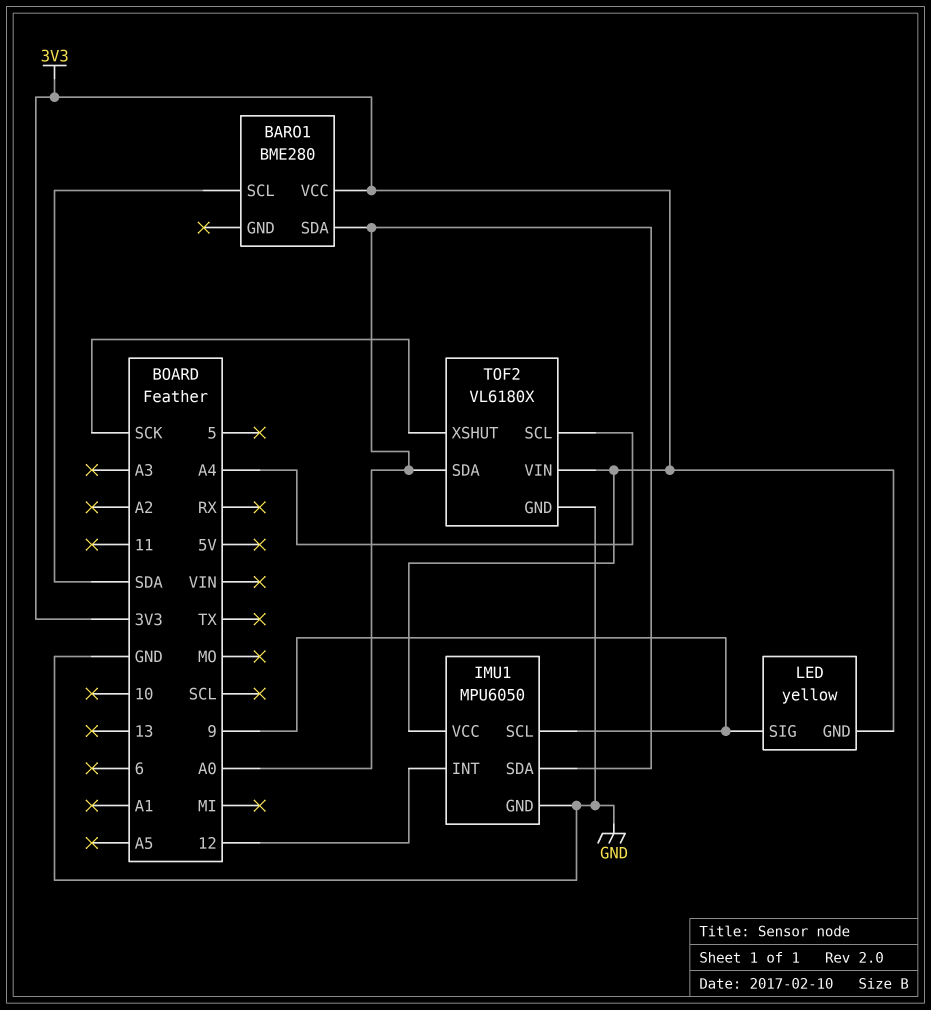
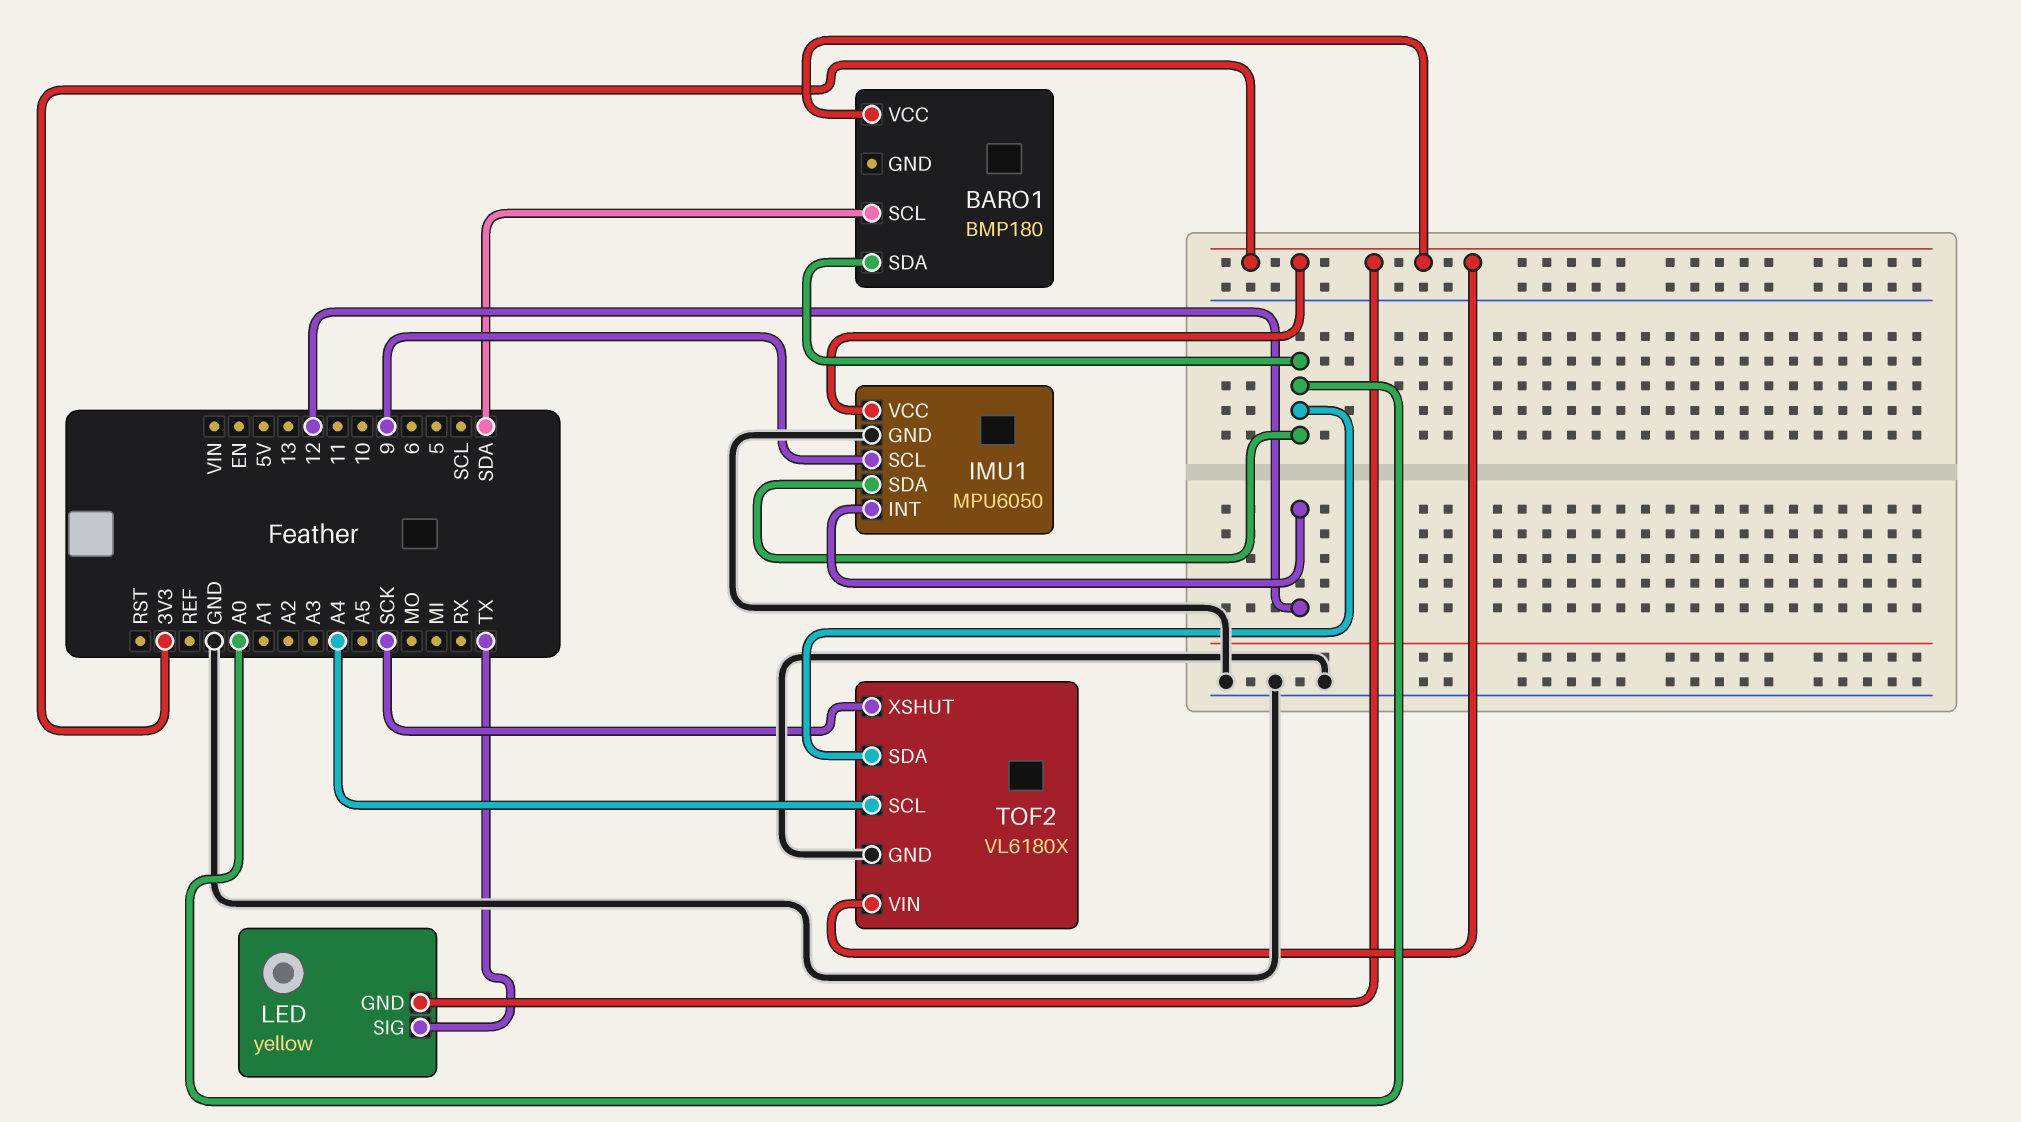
BARO1: BME280 -> BMP180
LED pin SIG: 9 -> TX

